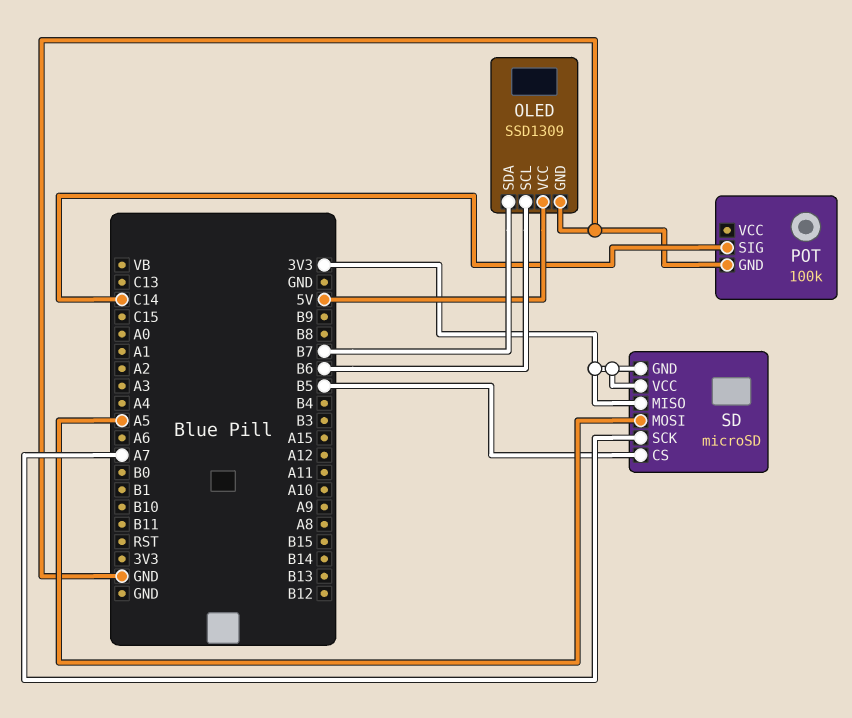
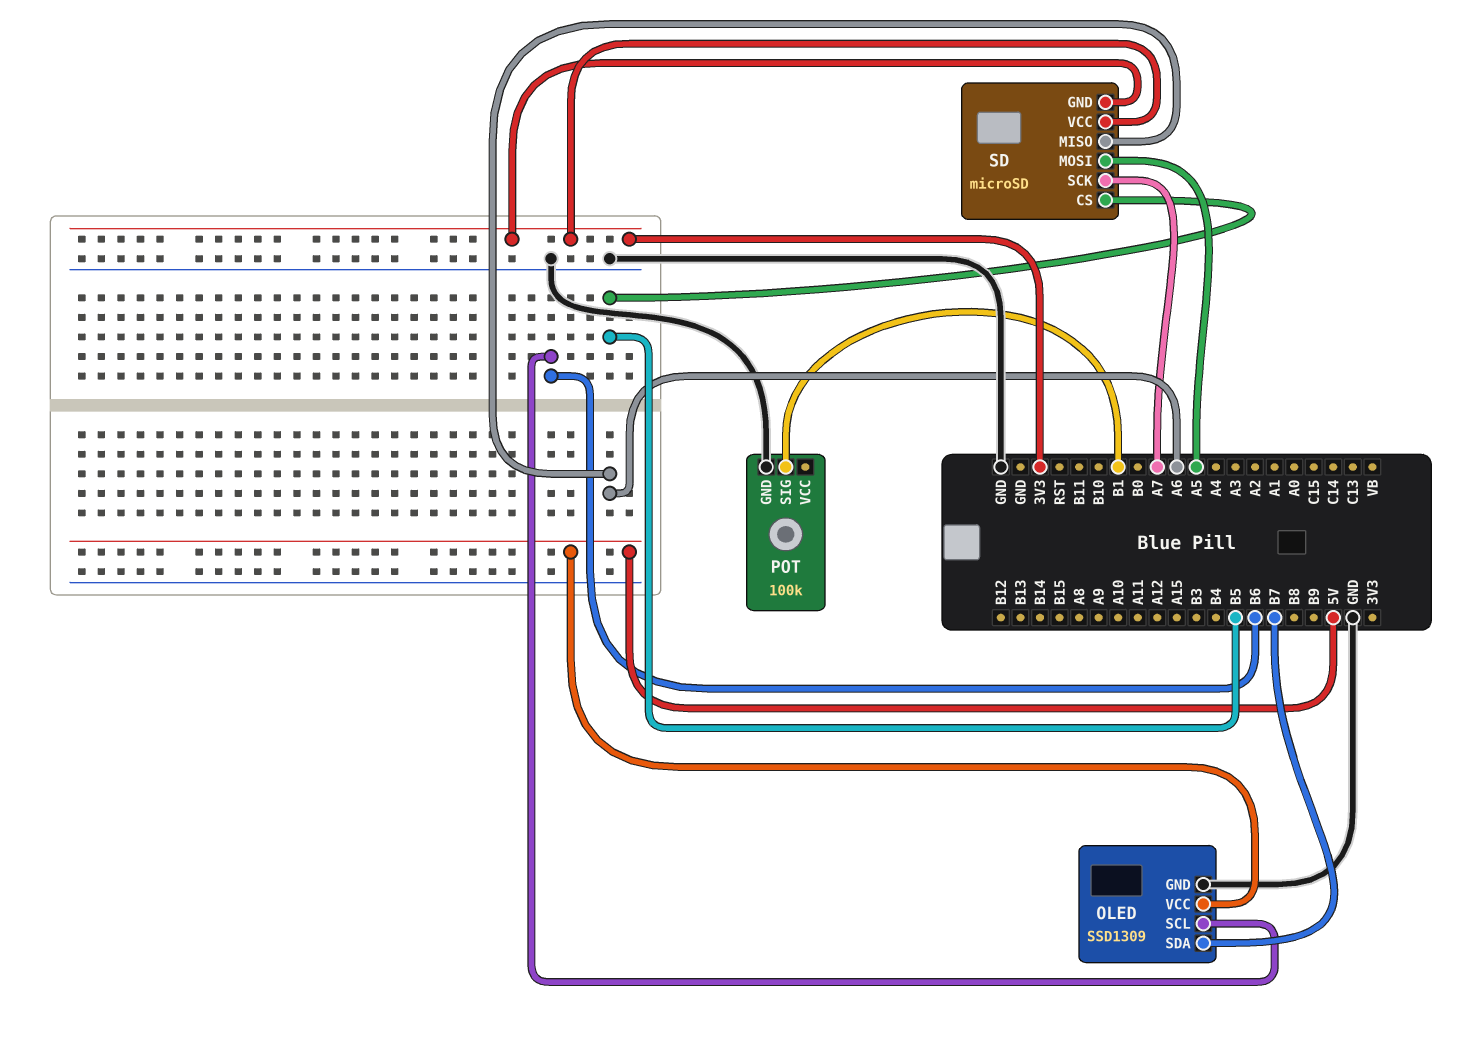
POT pin SIG: C14 -> B1
SD pin MISO: 3V3 -> A6

